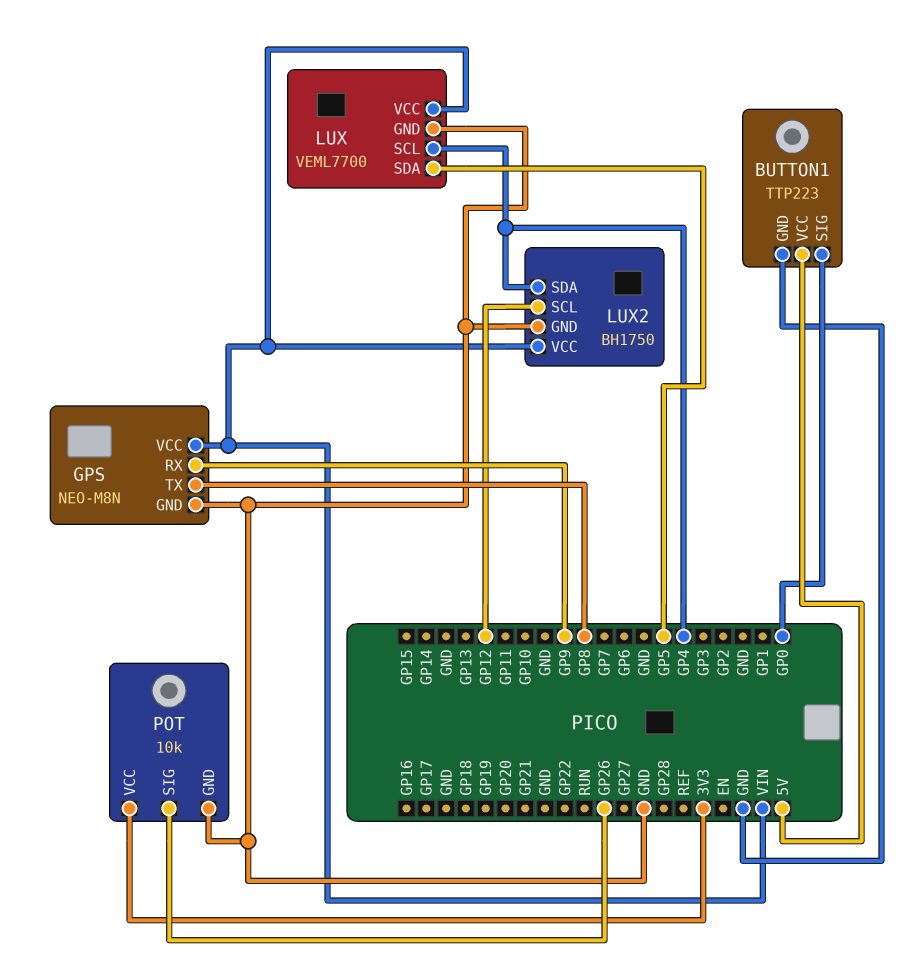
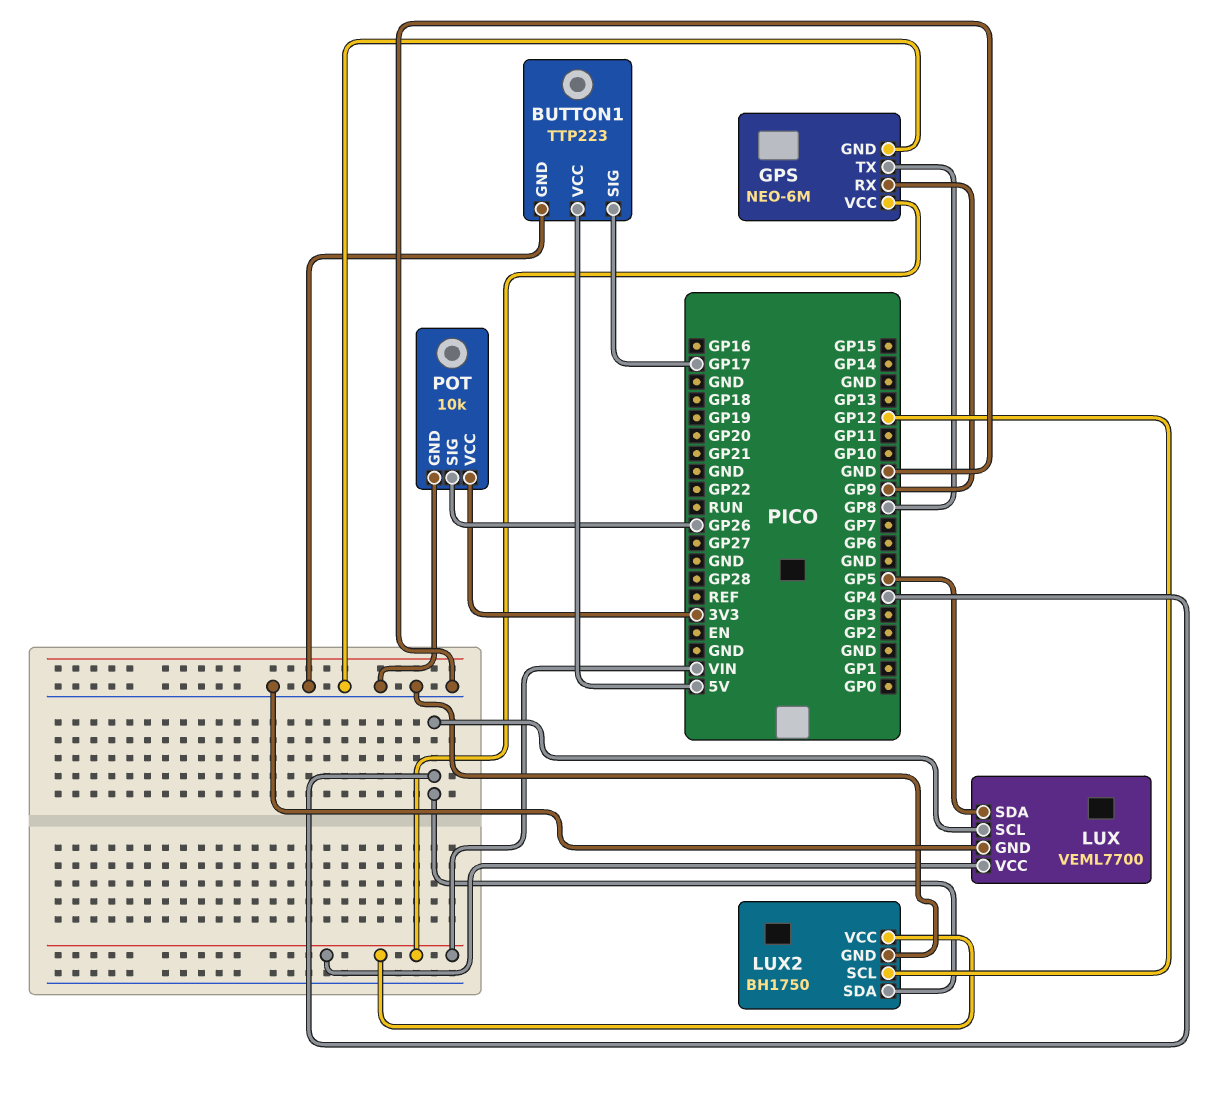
BUTTON1 pin SIG: GP0 -> GP17
GPS: NEO-M8N -> NEO-6M

